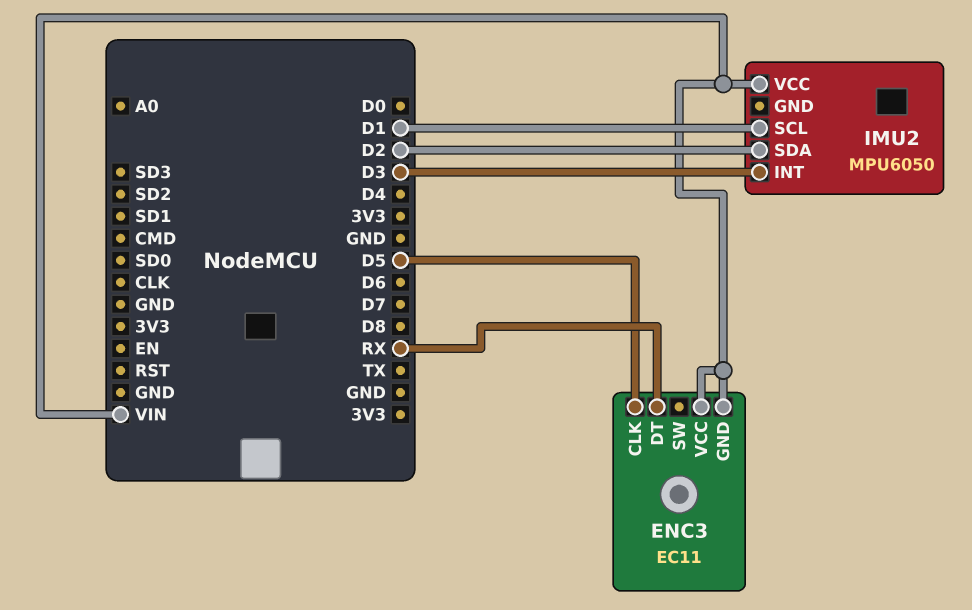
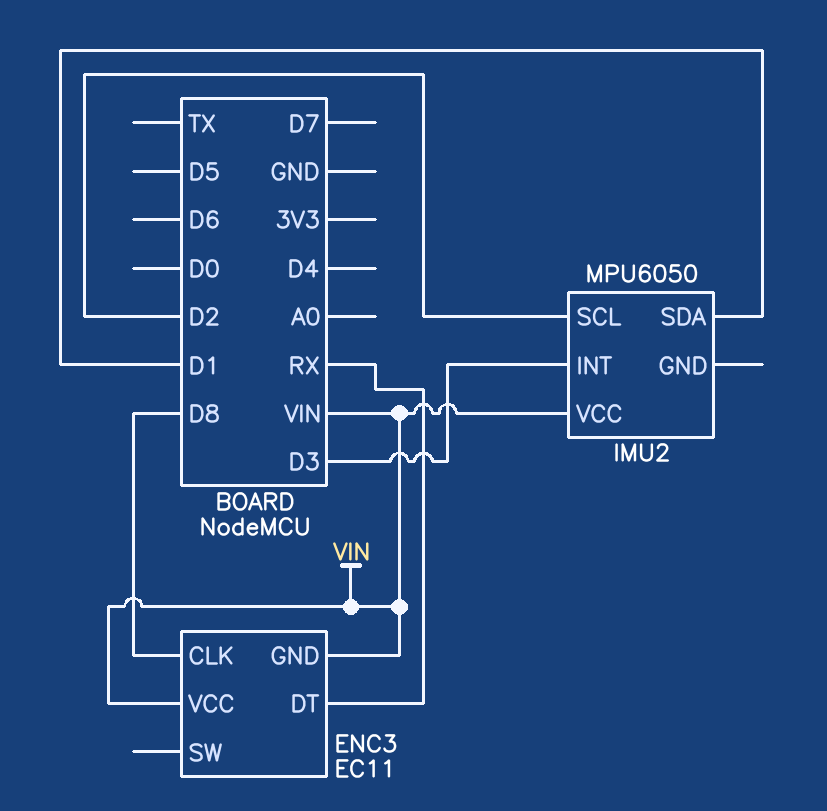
ENC3 pin CLK: D5 -> D8
IMU2 pin SCL: D1 -> D2
IMU2 pin SDA: D2 -> D1

